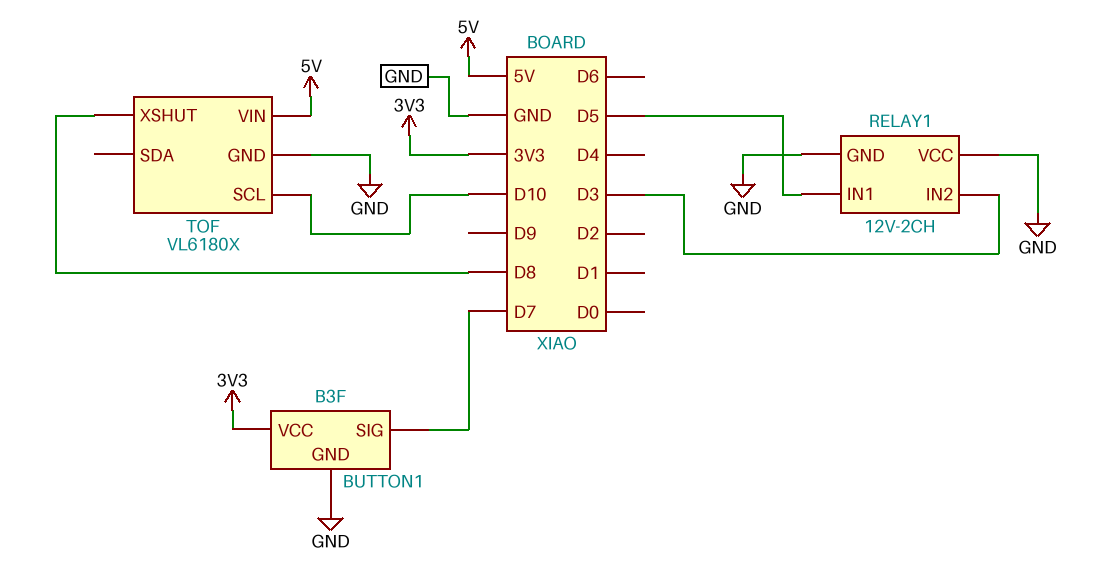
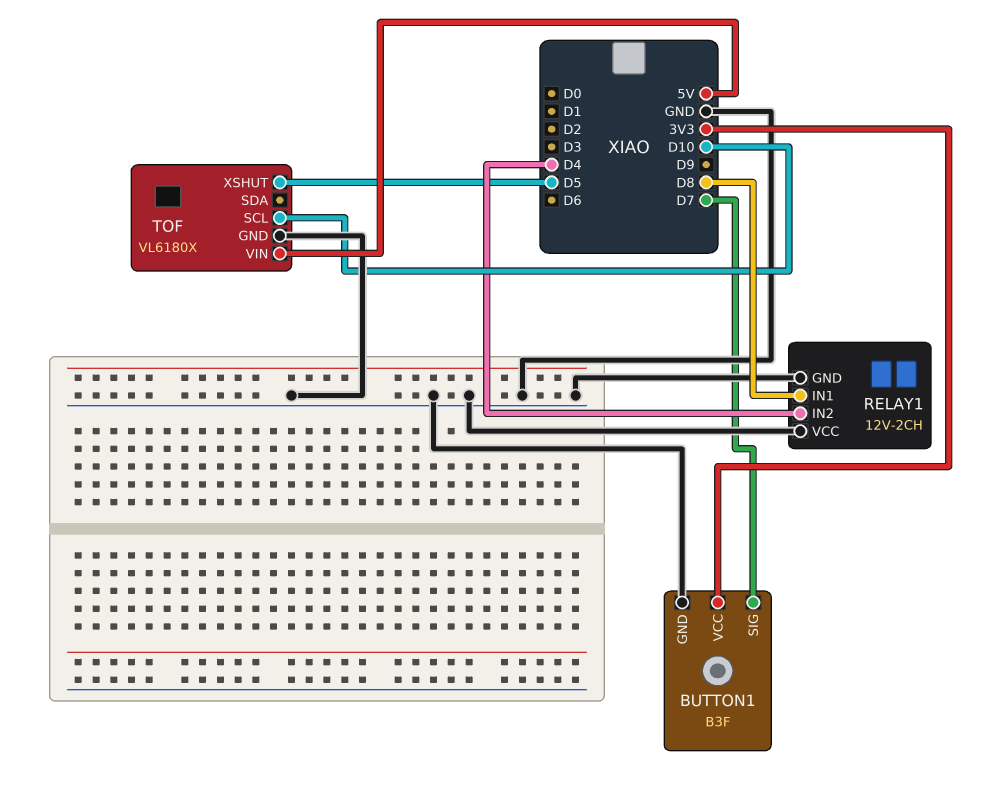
RELAY1 pin IN1: D5 -> D8
RELAY1 pin IN2: D3 -> D4
TOF pin XSHUT: D8 -> D5

